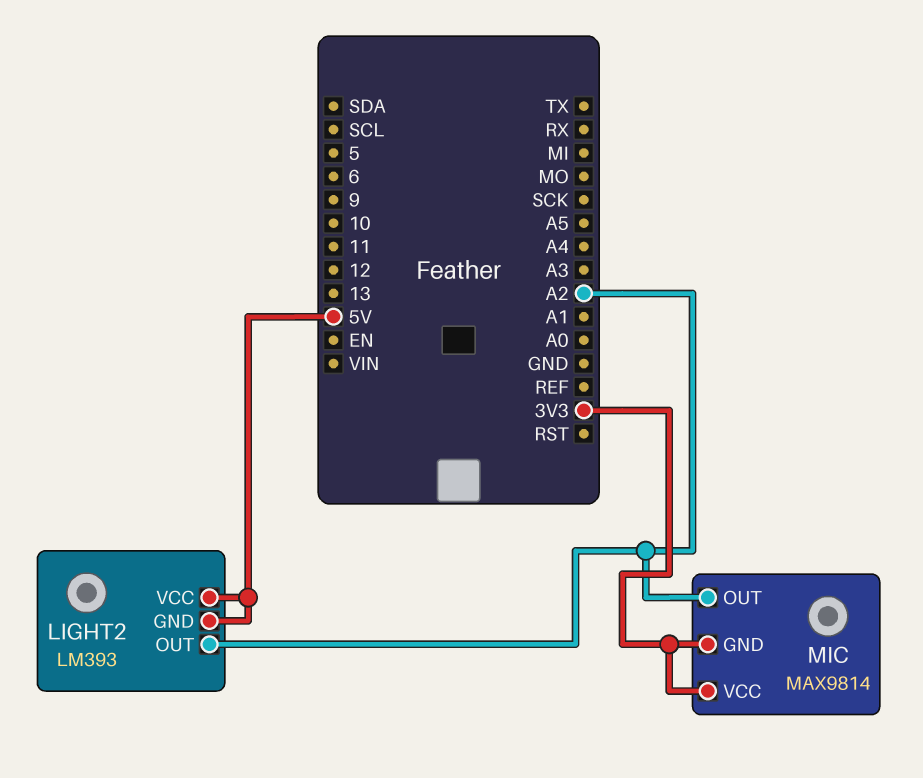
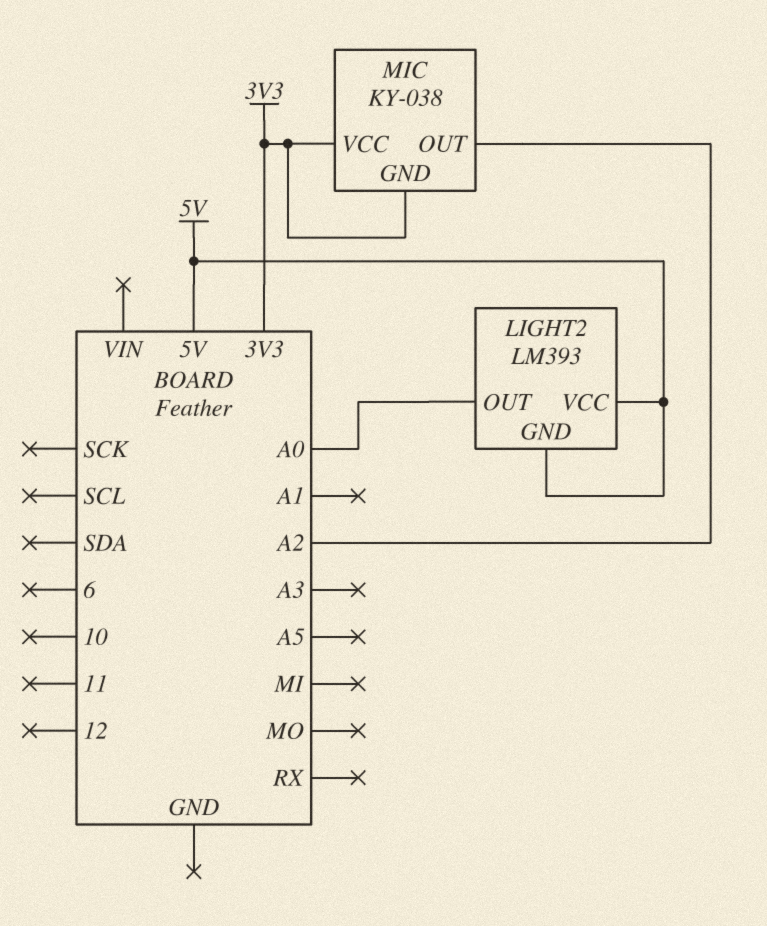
LIGHT2 pin OUT: A2 -> A0
MIC: MAX9814 -> KY-038

